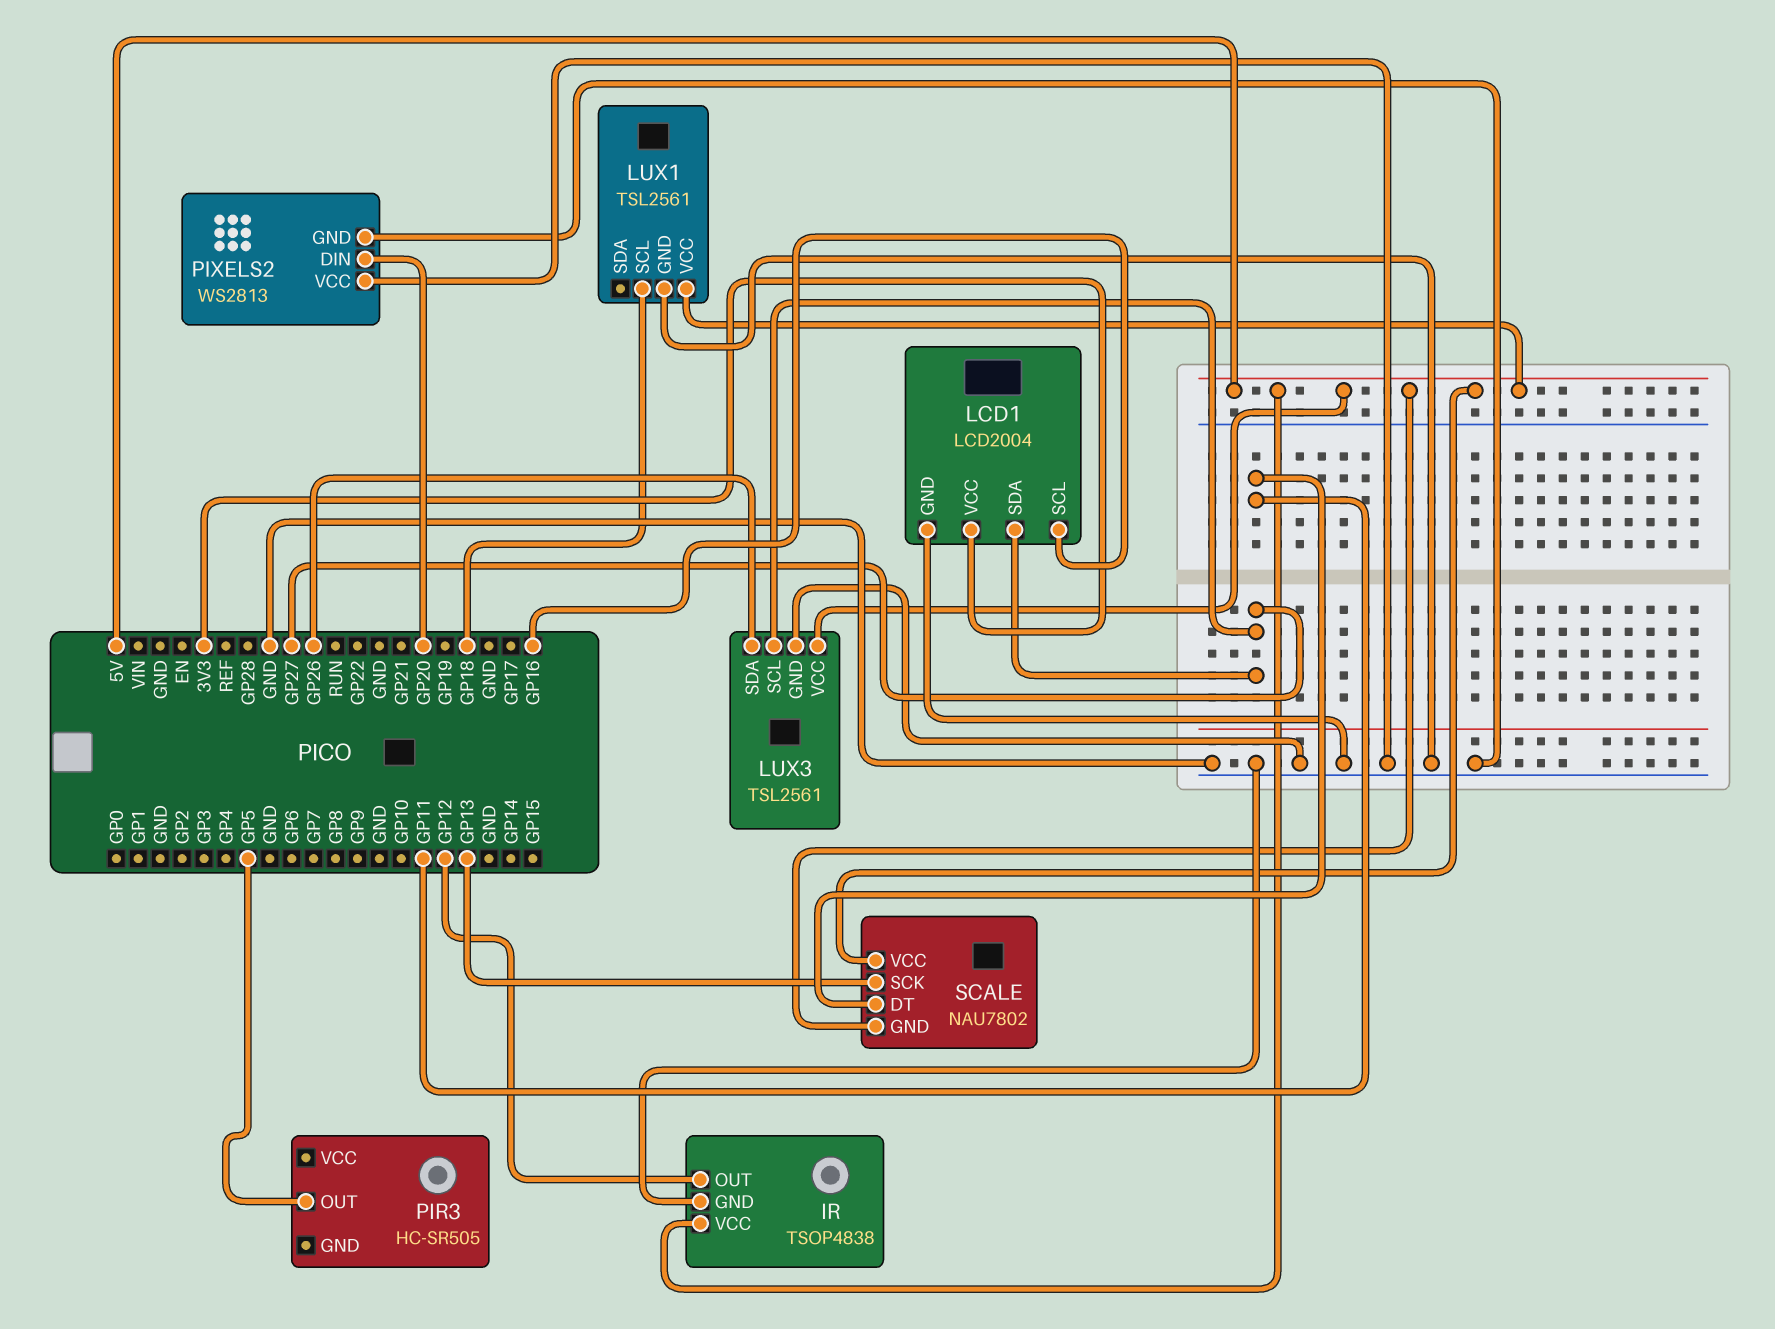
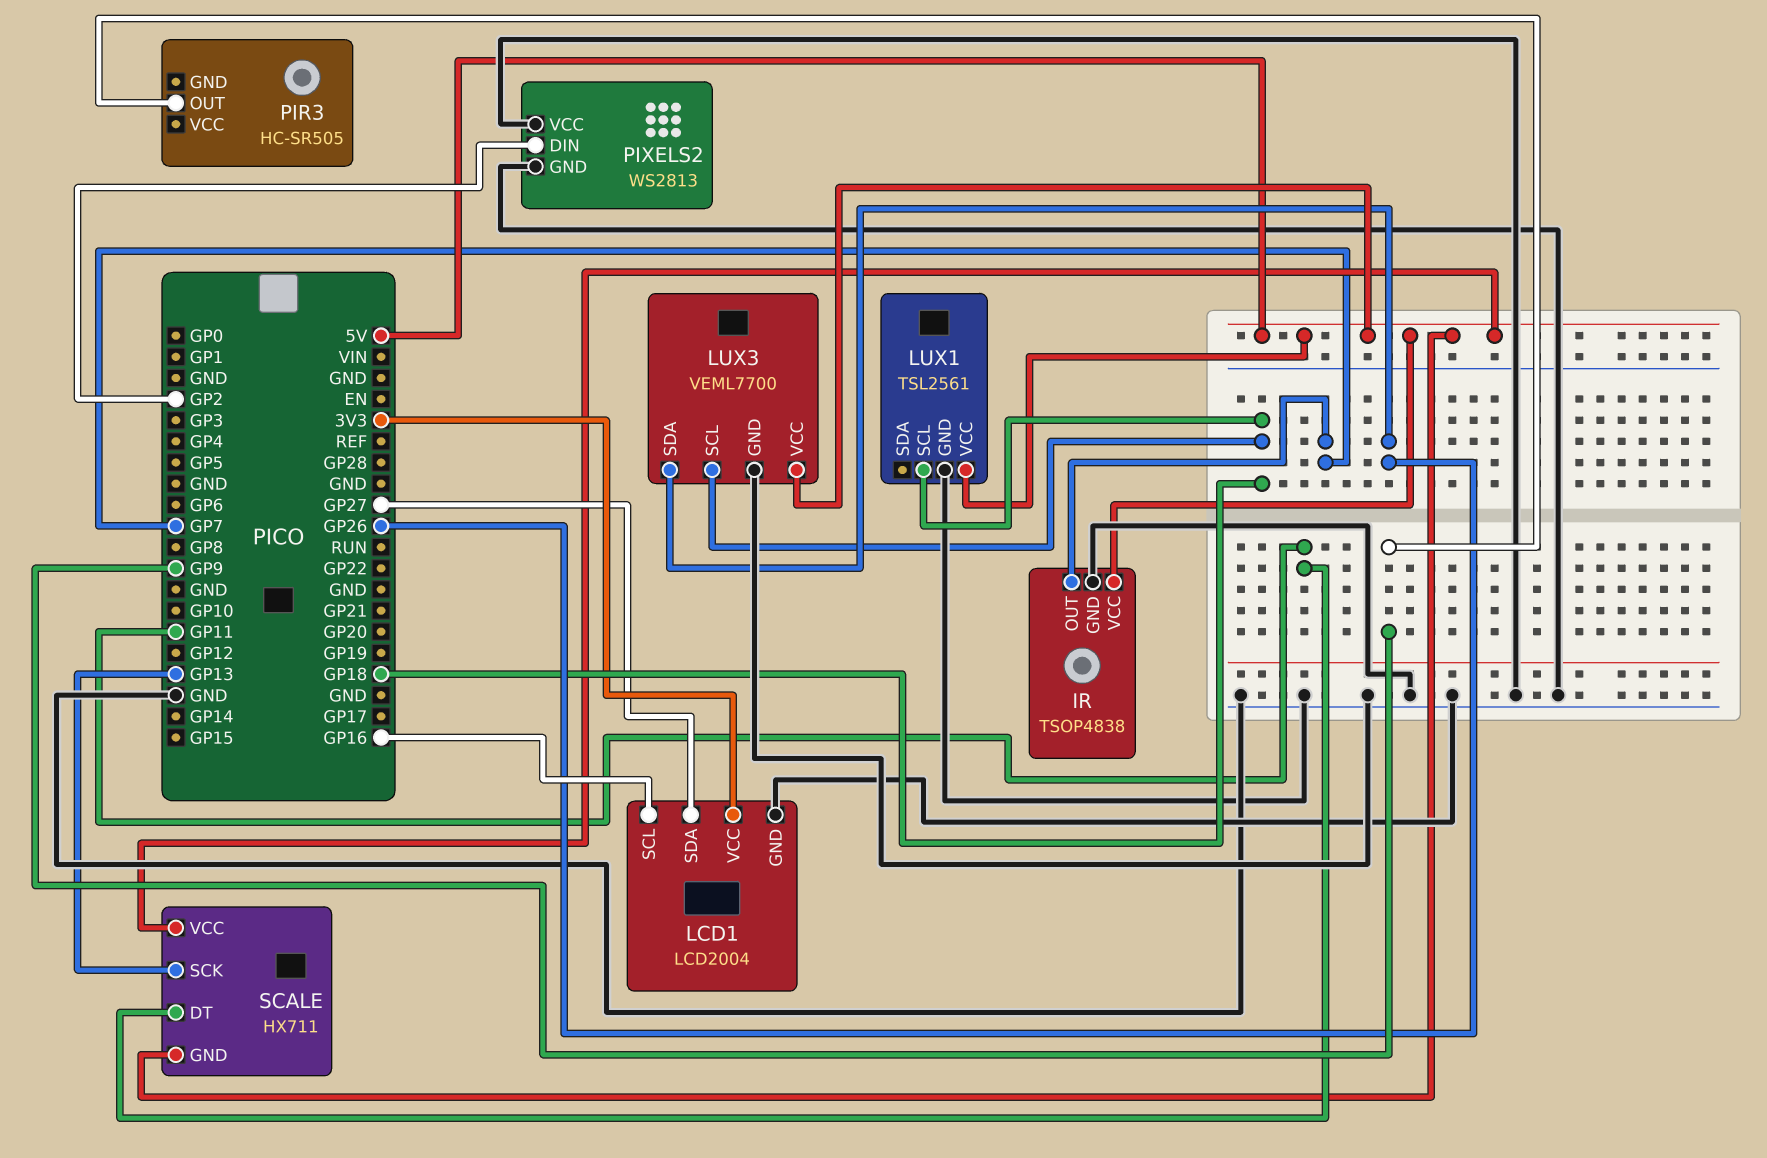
IR pin OUT: GP12 -> GP7
LUX3: TSL2561 -> VEML7700
LUX3 pin SCL: GP27 -> GP18
PIR3 pin OUT: GP5 -> GP9
PIXELS2 pin DIN: GP20 -> GP2
SCALE: NAU7802 -> HX711

